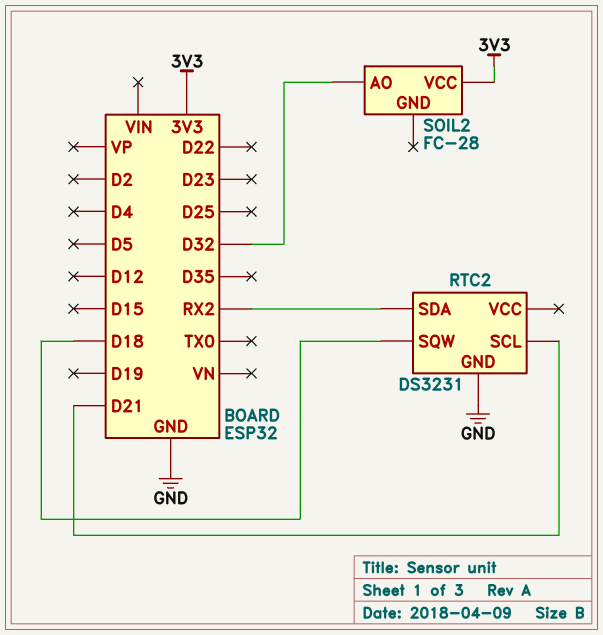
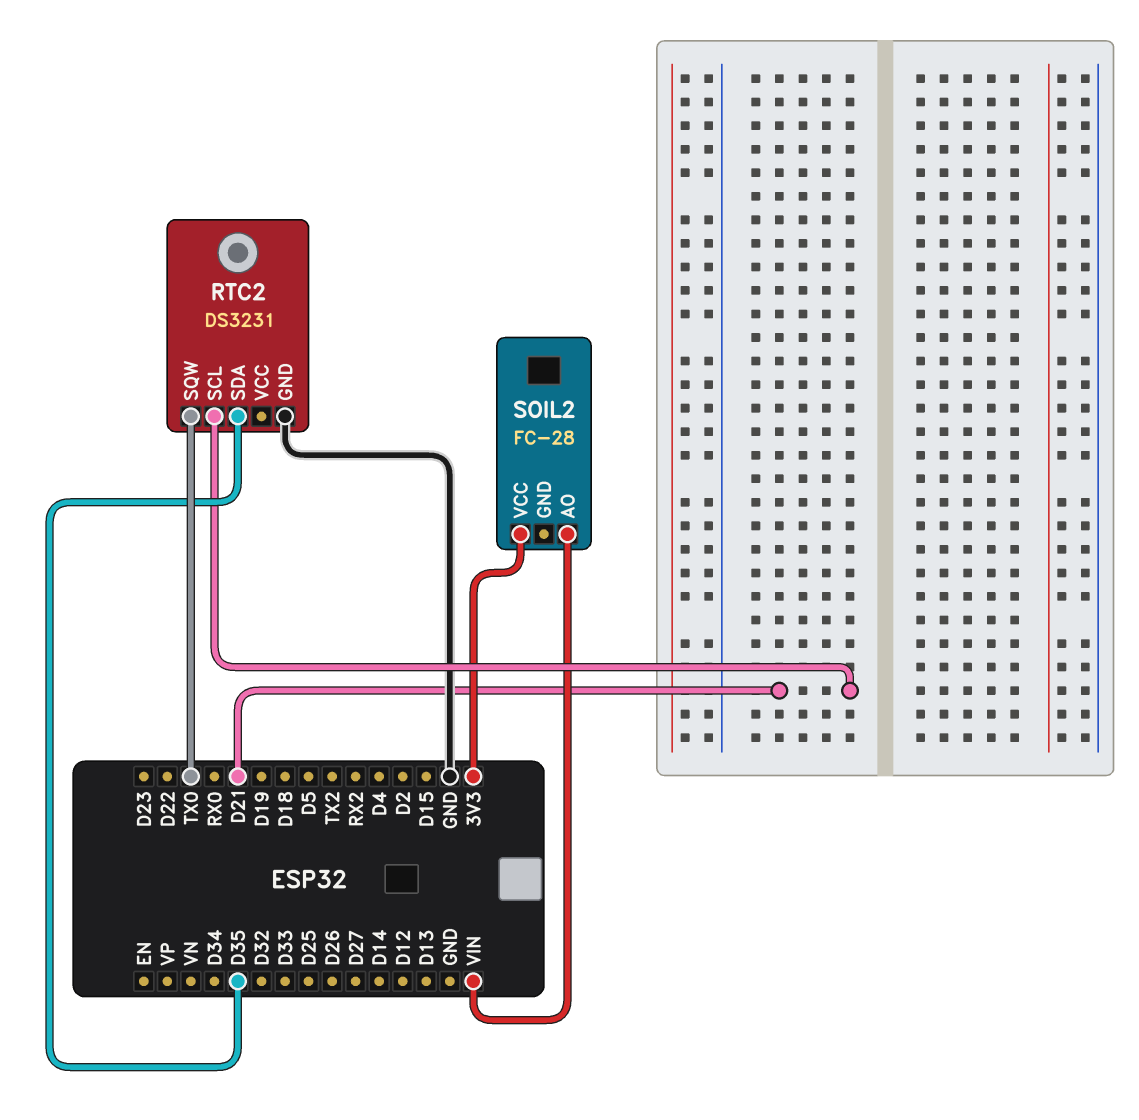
RTC2 pin SDA: RX2 -> D35
RTC2 pin SQW: D18 -> TX0
SOIL2 pin AO: D32 -> VIN

